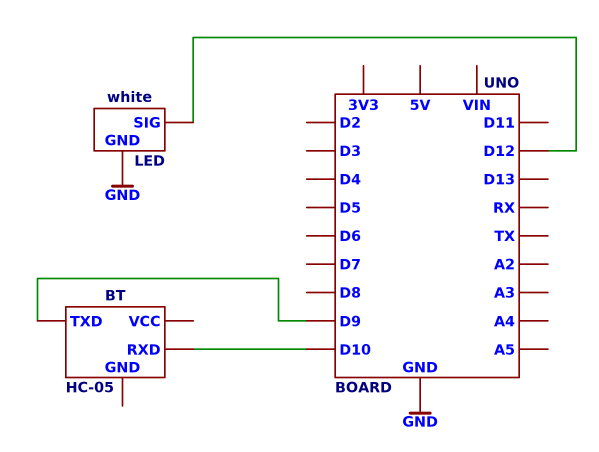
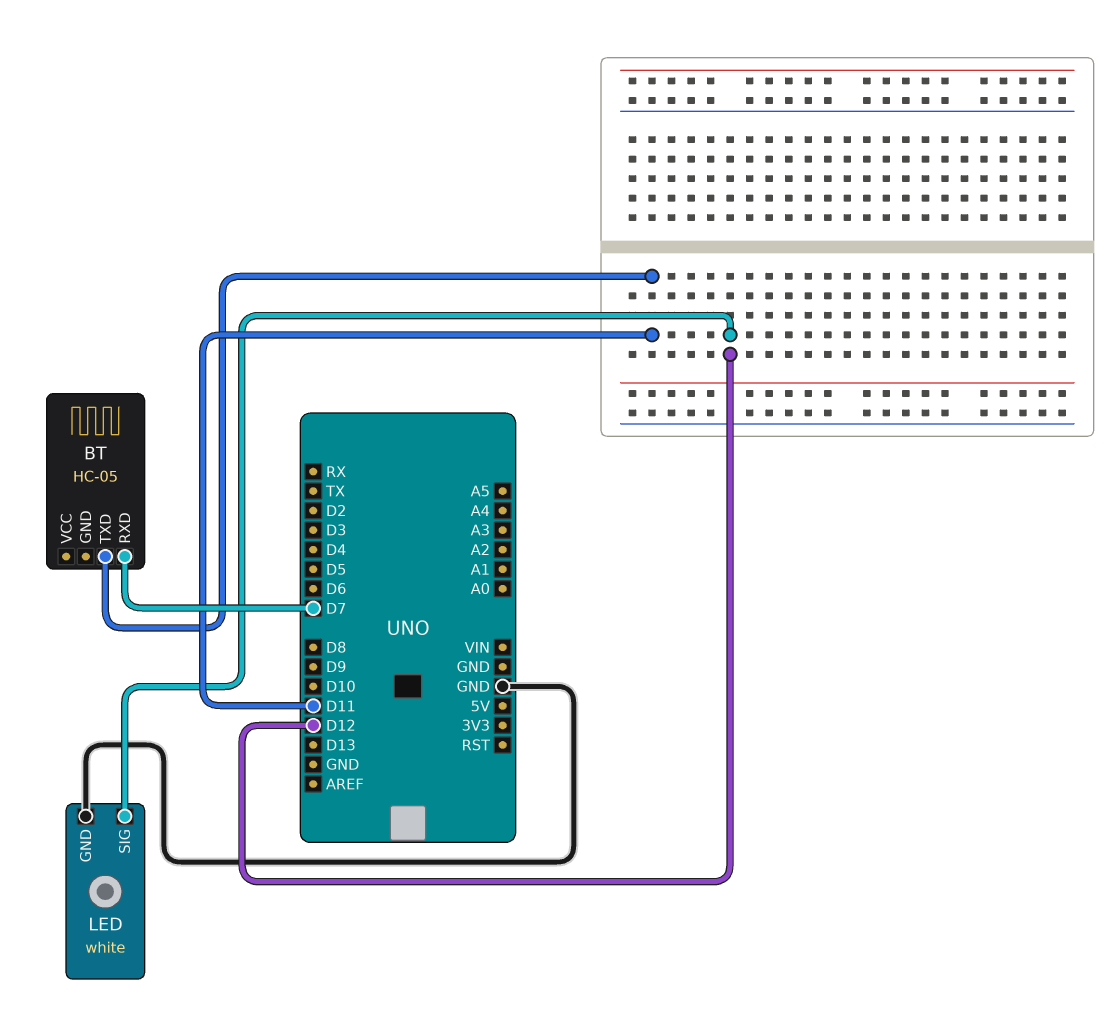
BT pin RXD: D10 -> D7
BT pin TXD: D9 -> D11

